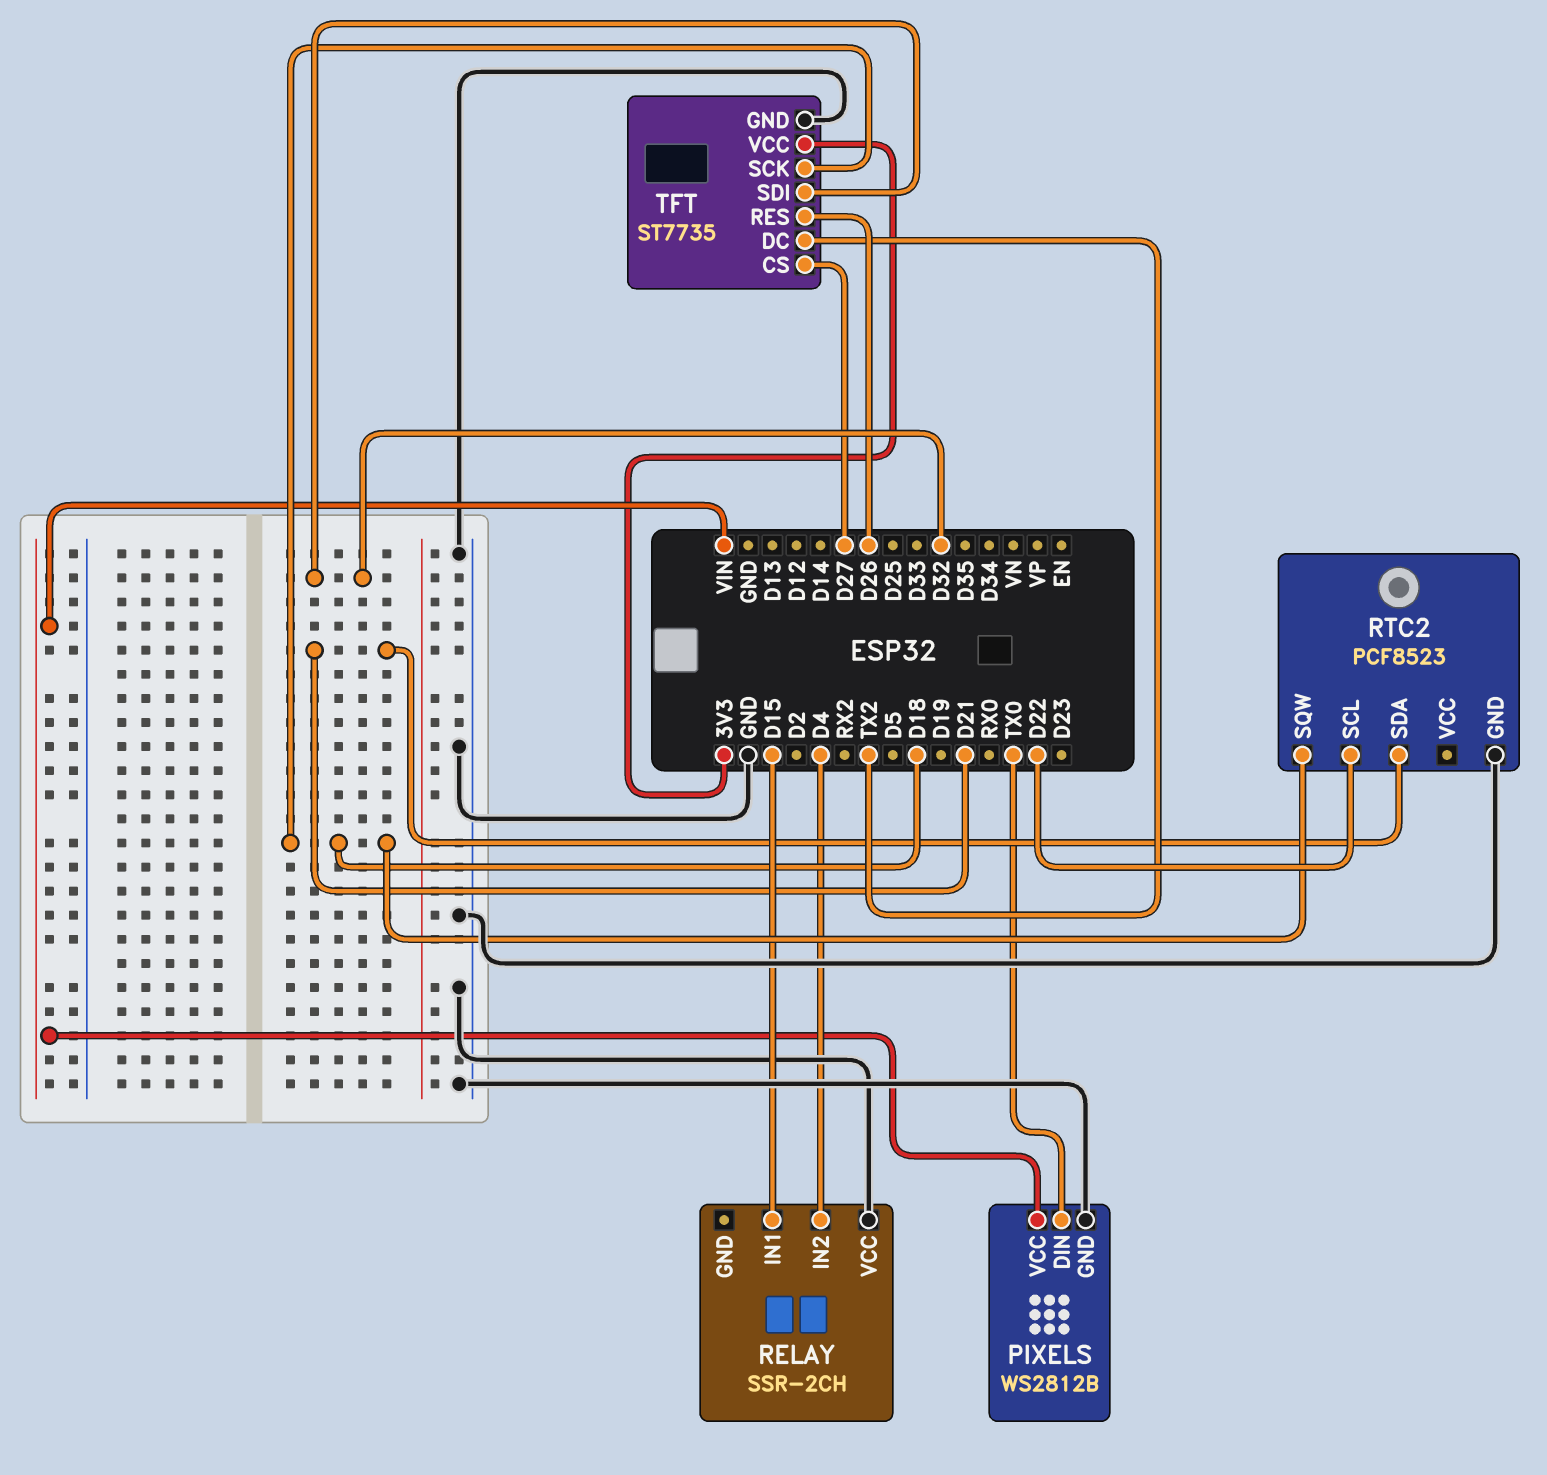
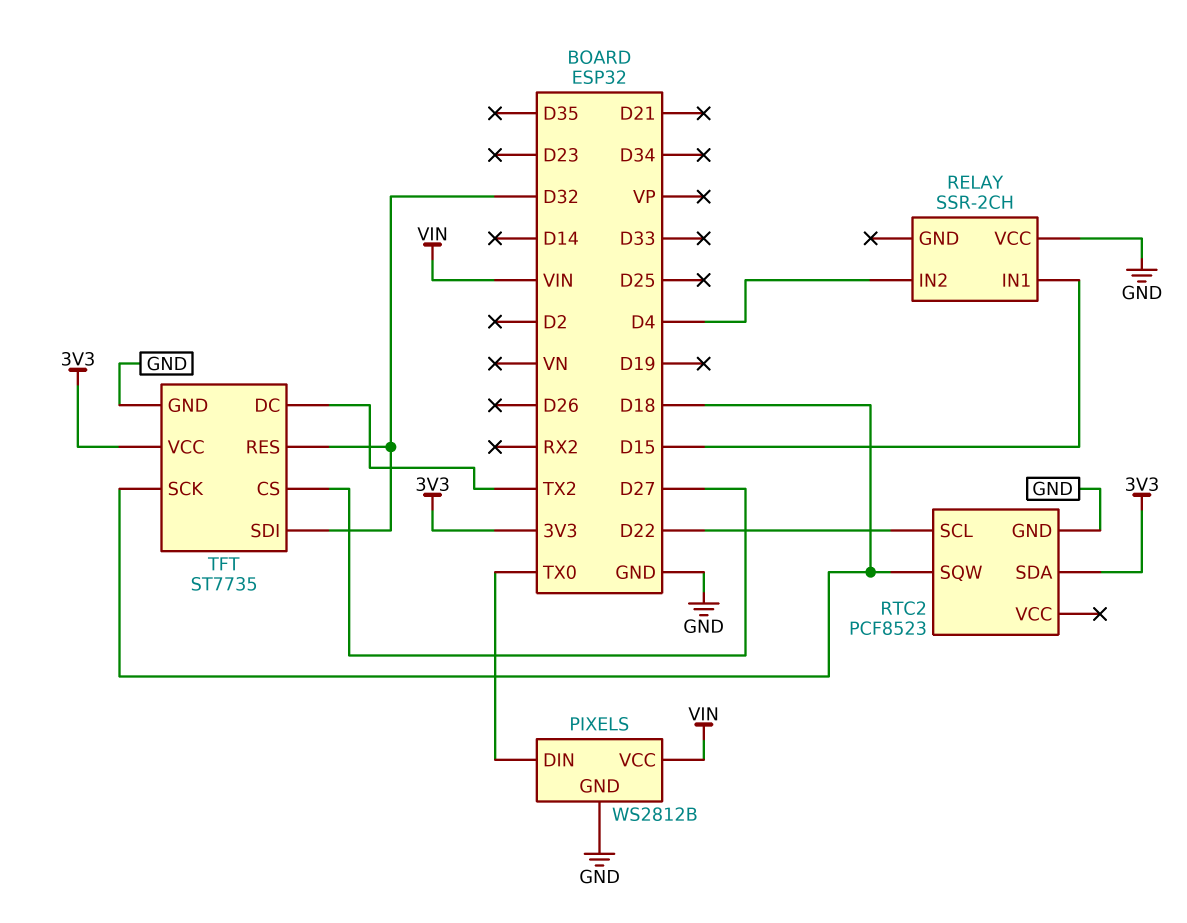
RTC2 pin SDA: D21 -> 3V3
TFT pin RES: D26 -> D32

